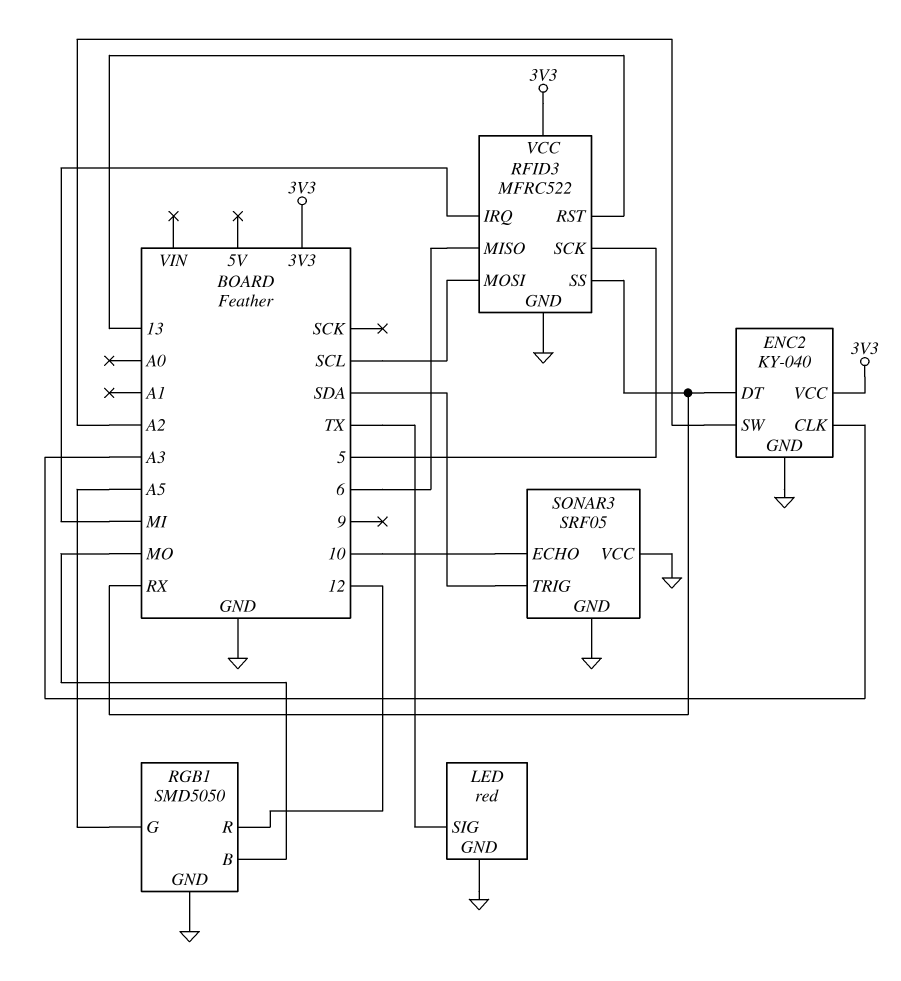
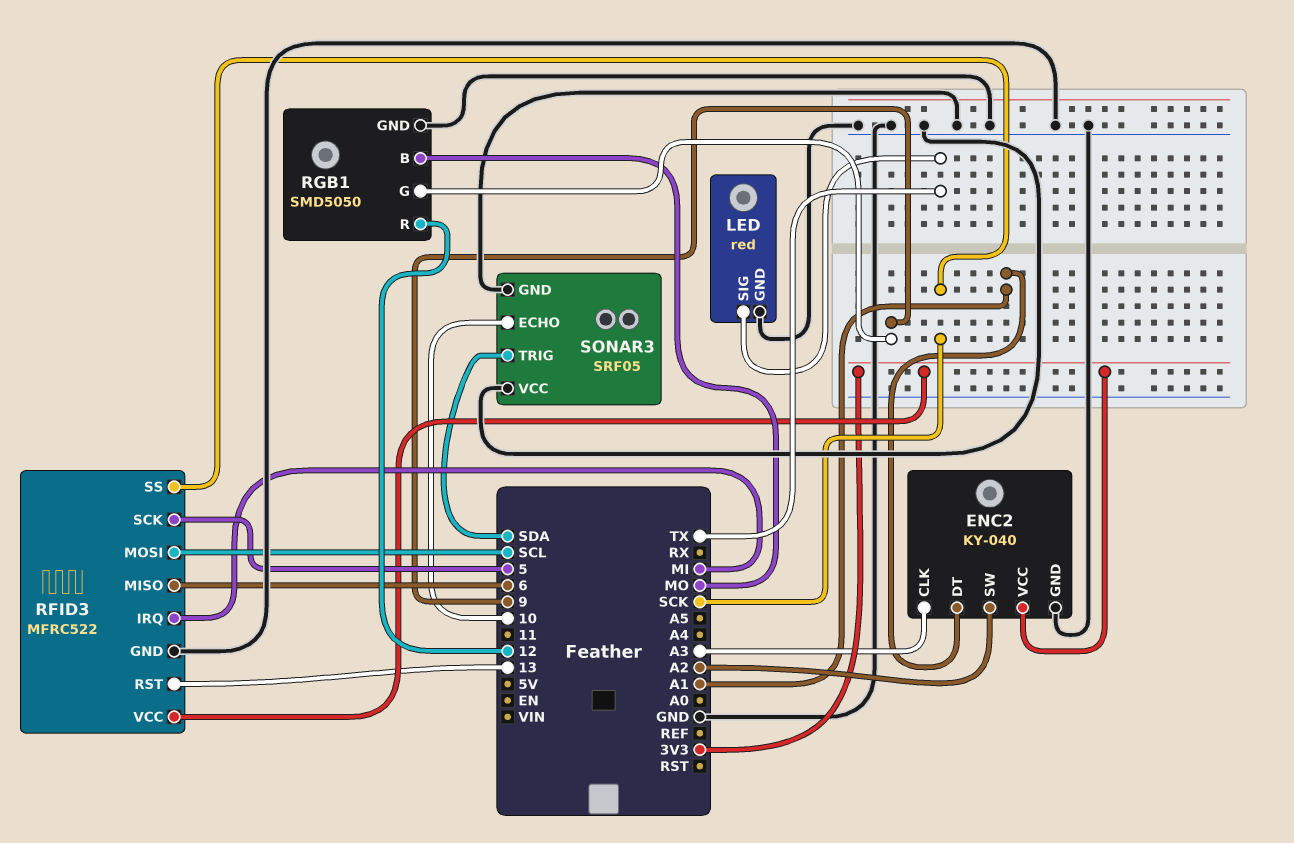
ENC2 pin DT: RX -> A1
RFID3 pin SS: RX -> SCK
RGB1 pin G: A5 -> 9

